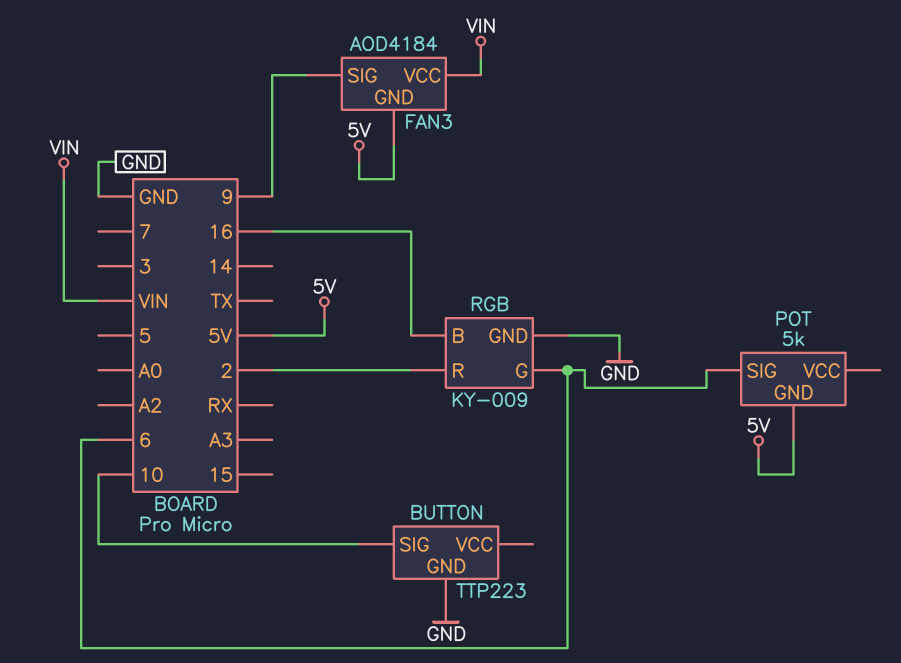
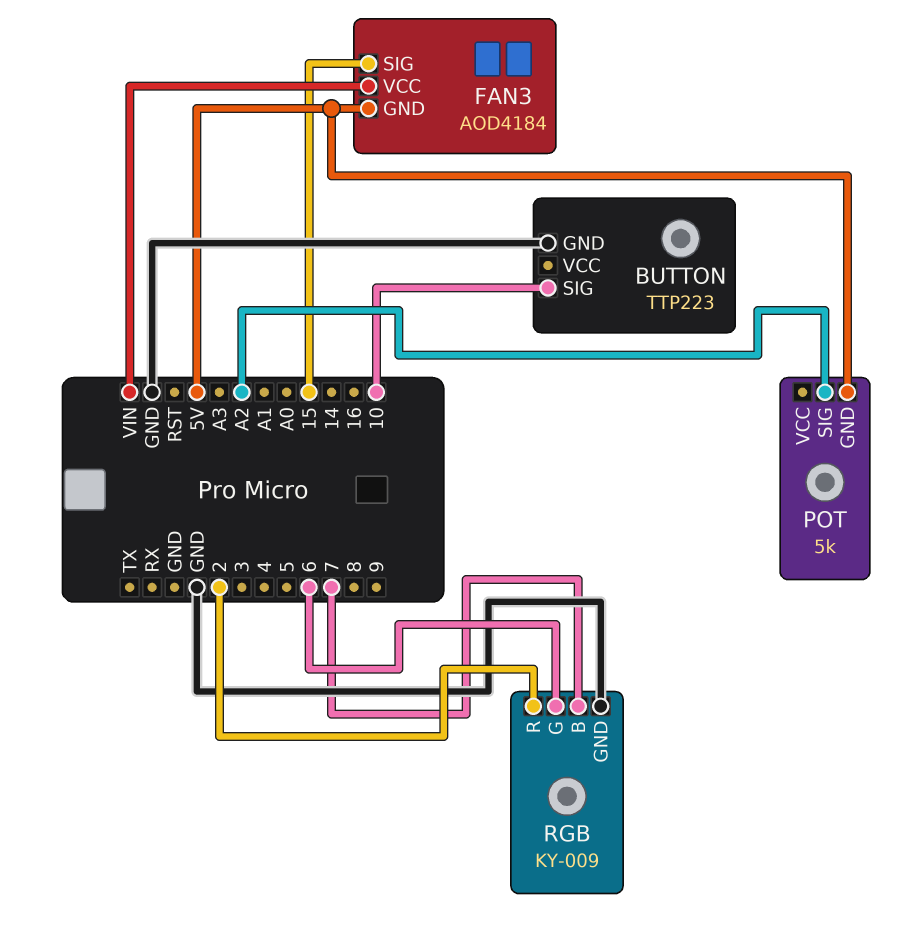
FAN3 pin SIG: 9 -> 15
POT pin SIG: 6 -> A2
RGB pin B: 16 -> 7

